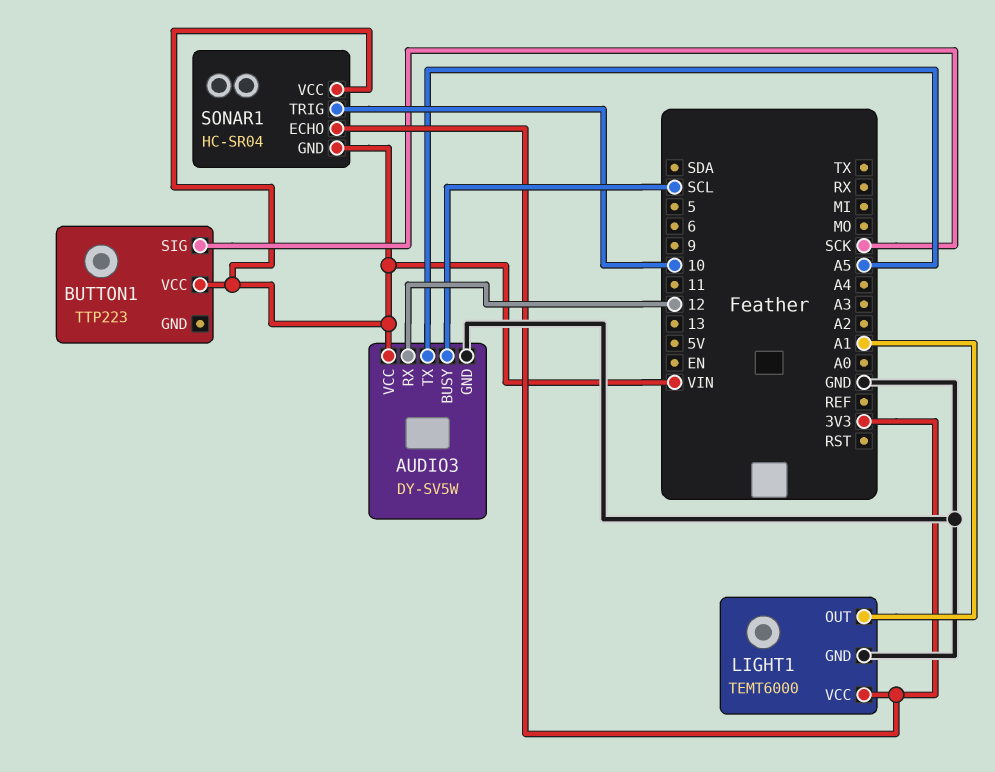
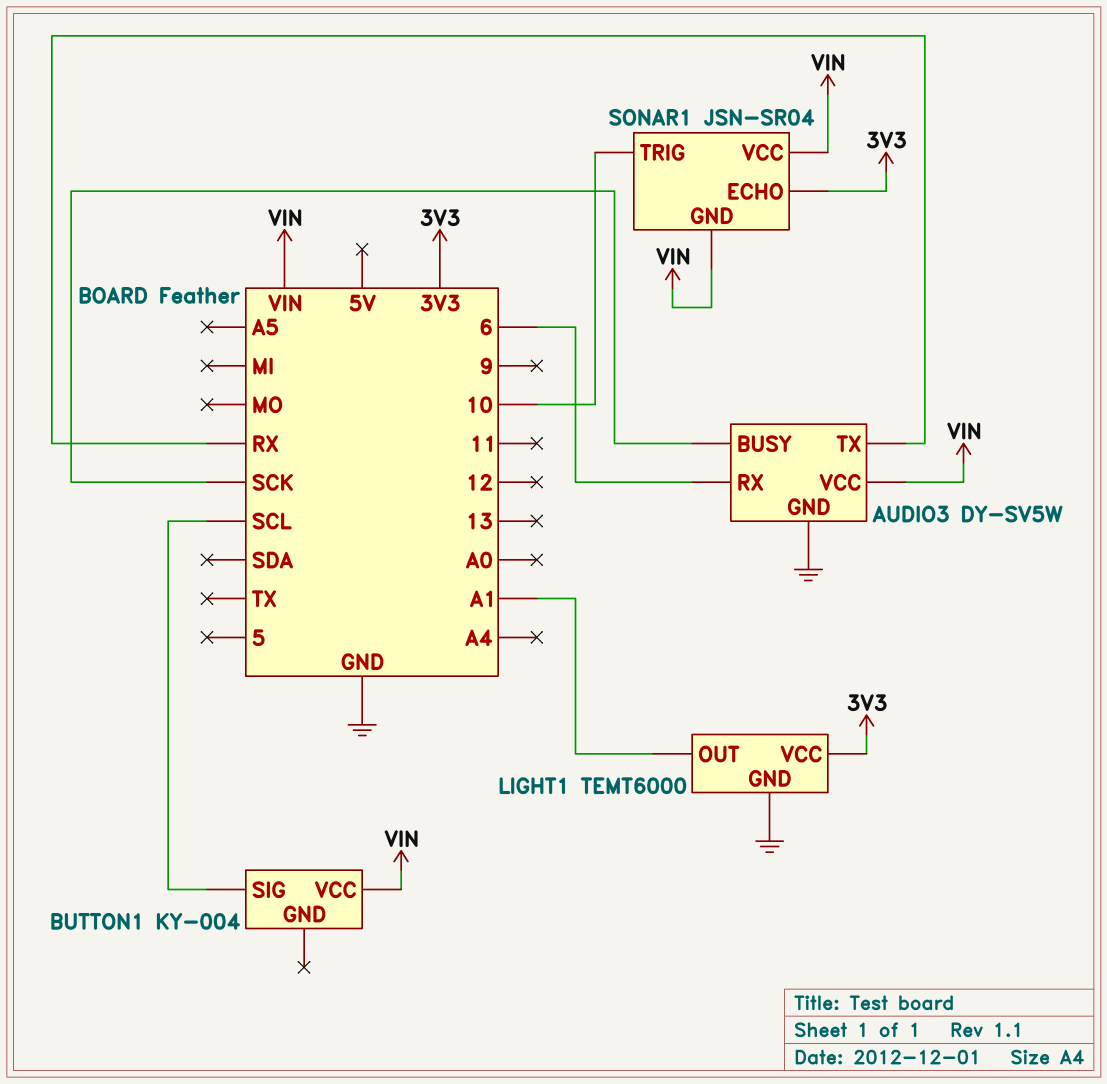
AUDIO3 pin BUSY: SCL -> SCK
AUDIO3 pin RX: 12 -> 6
AUDIO3 pin TX: A5 -> RX
BUTTON1: TTP223 -> KY-004
BUTTON1 pin SIG: SCK -> SCL
SONAR1: HC-SR04 -> JSN-SR04

